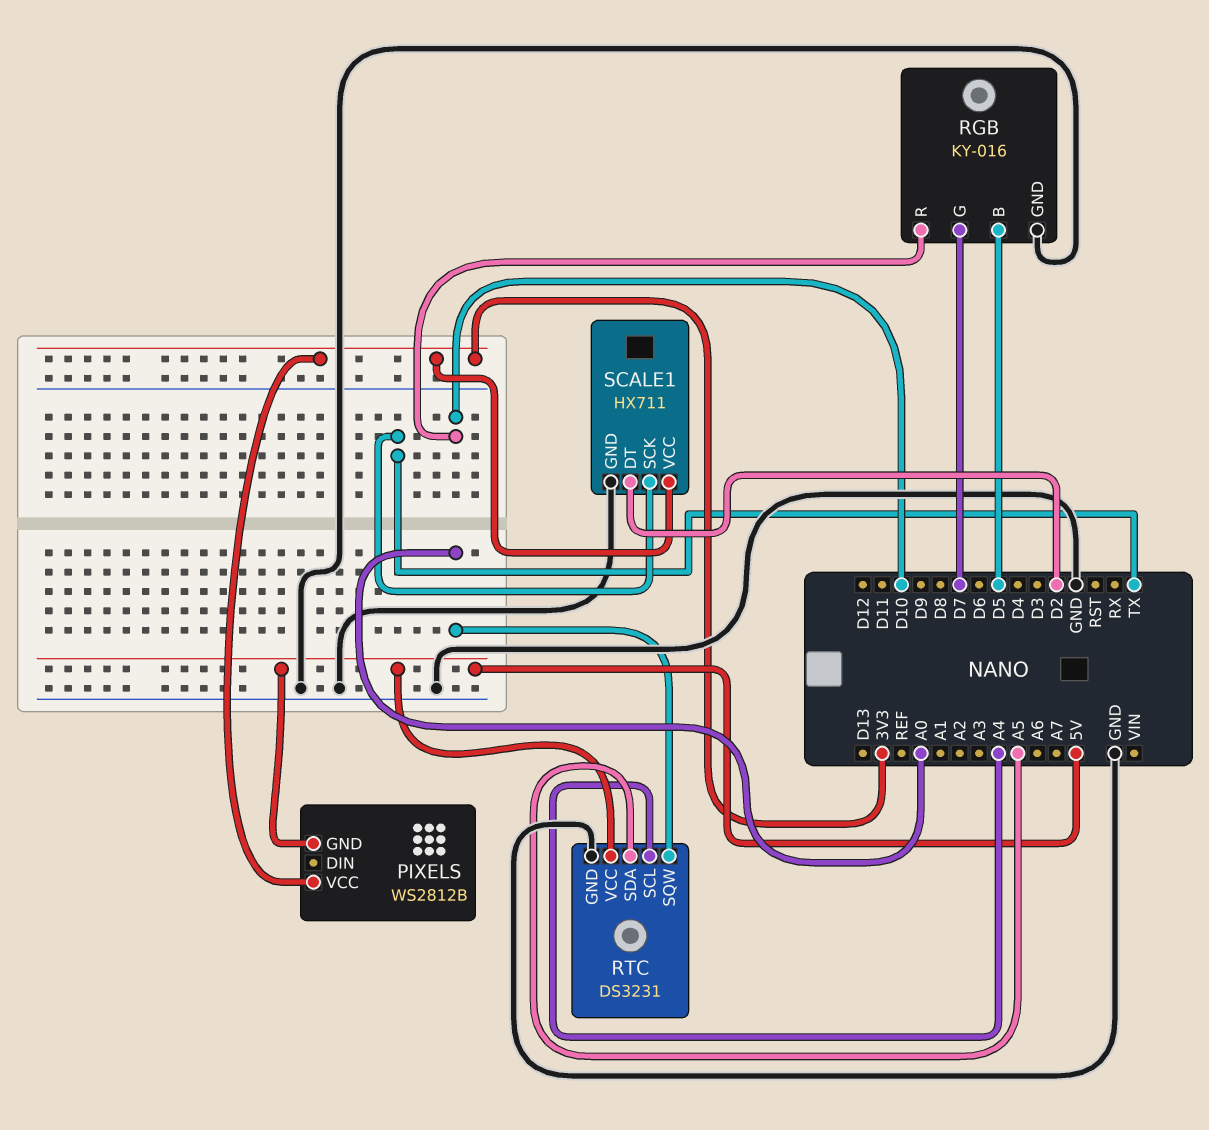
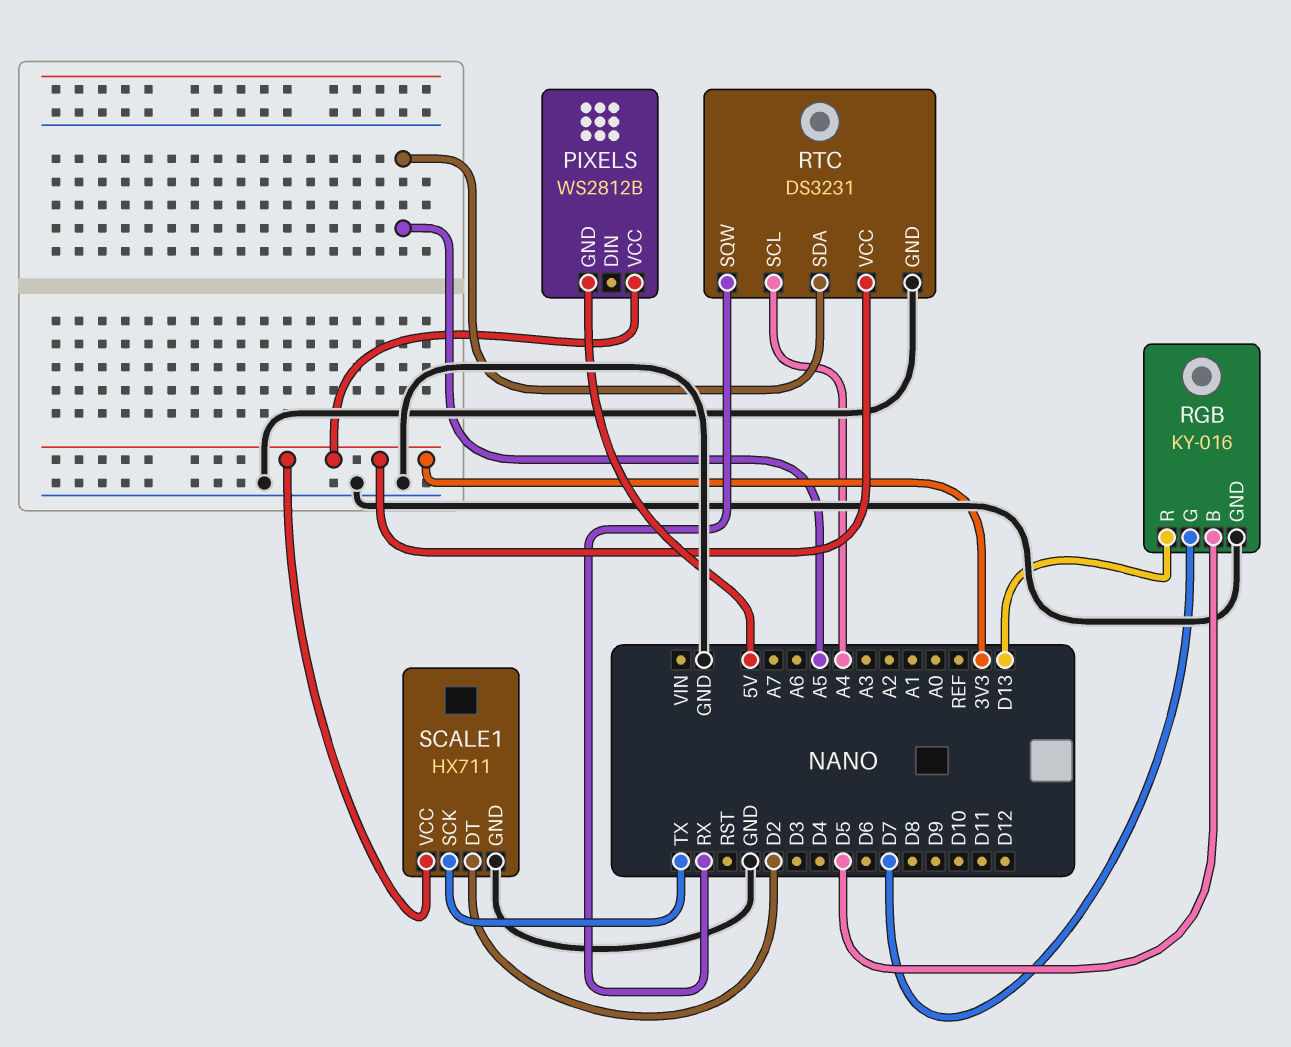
RGB pin R: D10 -> D13
RTC pin SQW: A0 -> RX
RTC pin VCC: 5V -> 3V3

